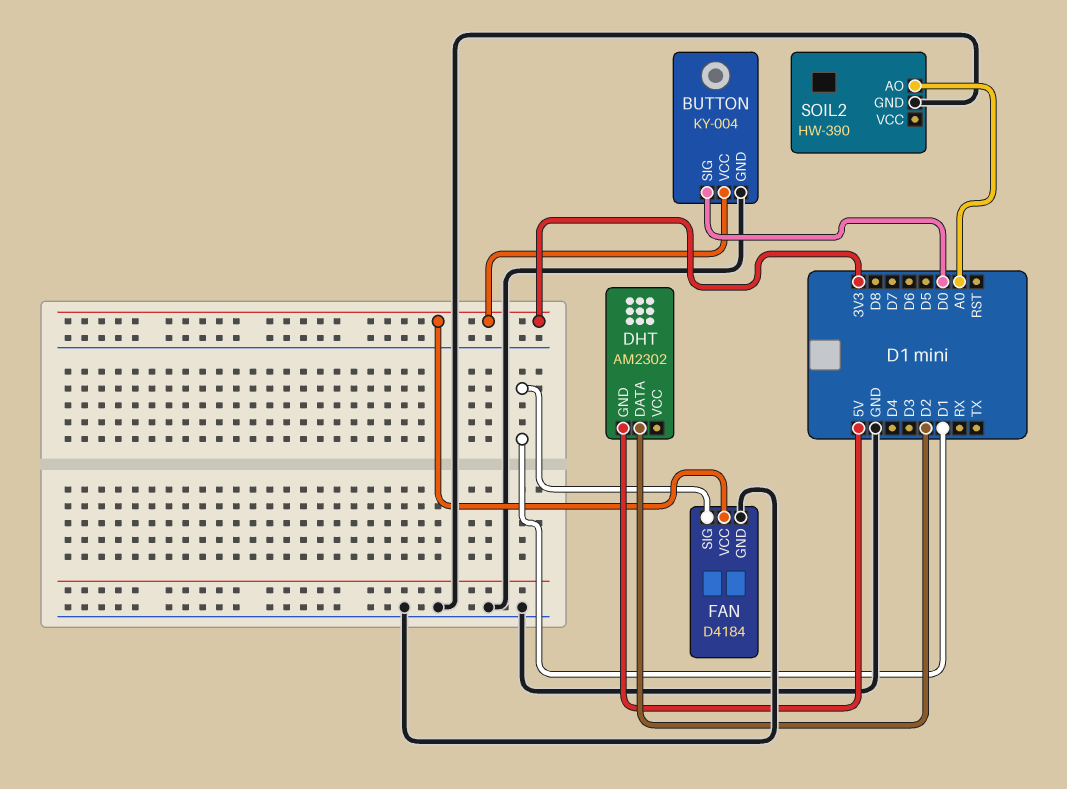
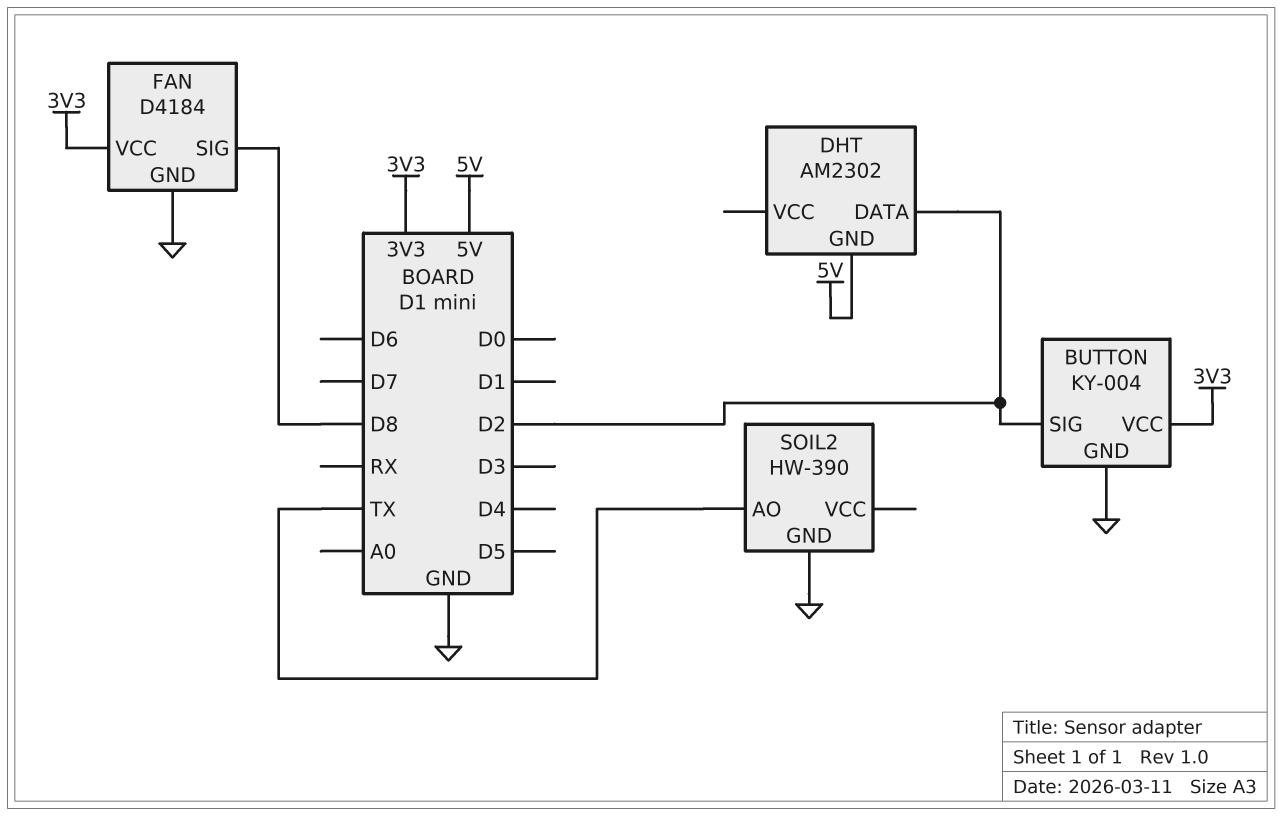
BUTTON pin SIG: D0 -> D2
FAN pin SIG: D1 -> D8
SOIL2 pin AO: A0 -> TX

